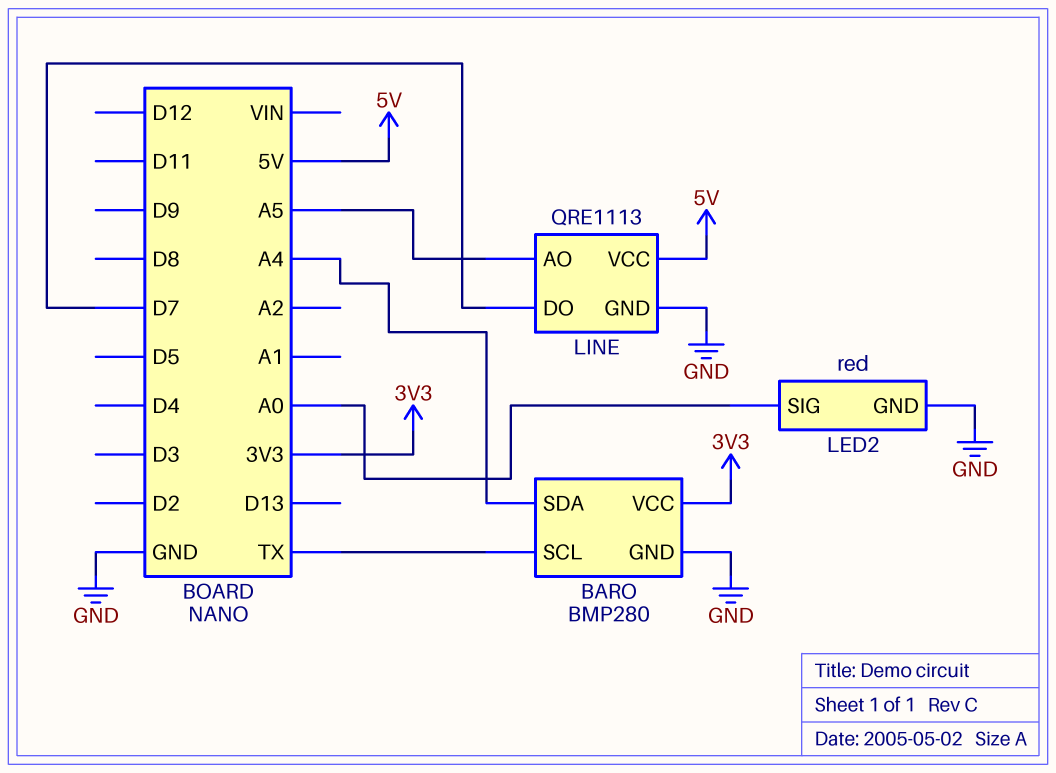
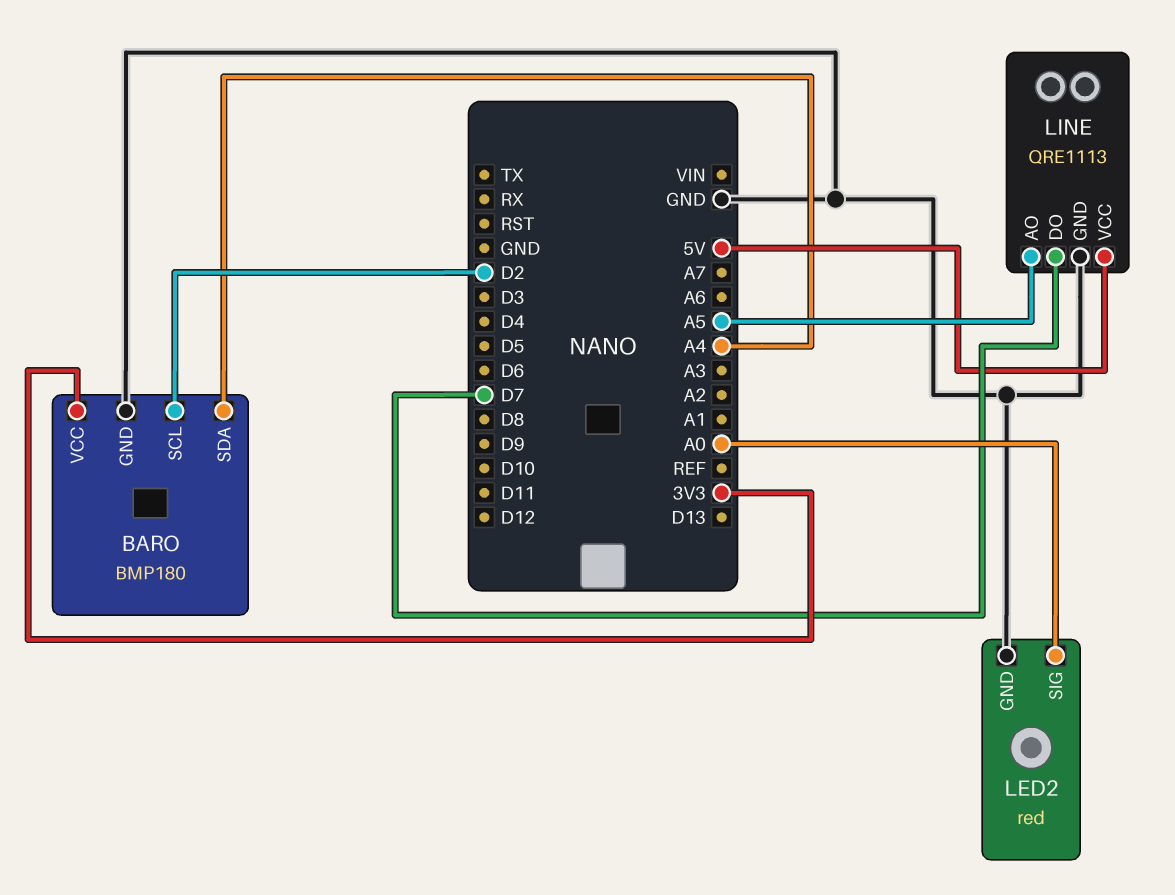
BARO: BMP280 -> BMP180
BARO pin SCL: TX -> D2

